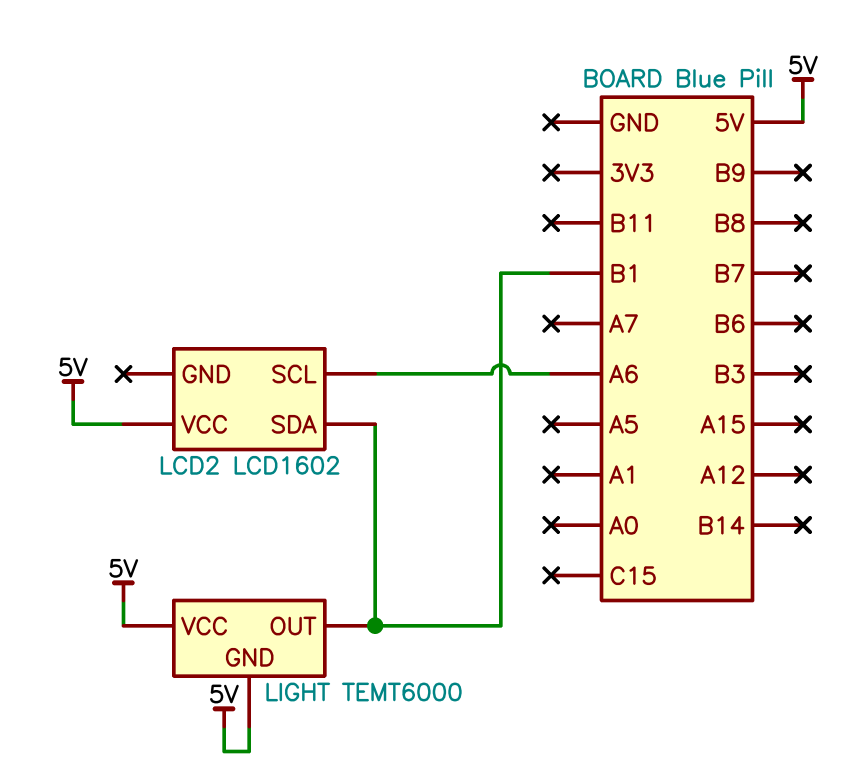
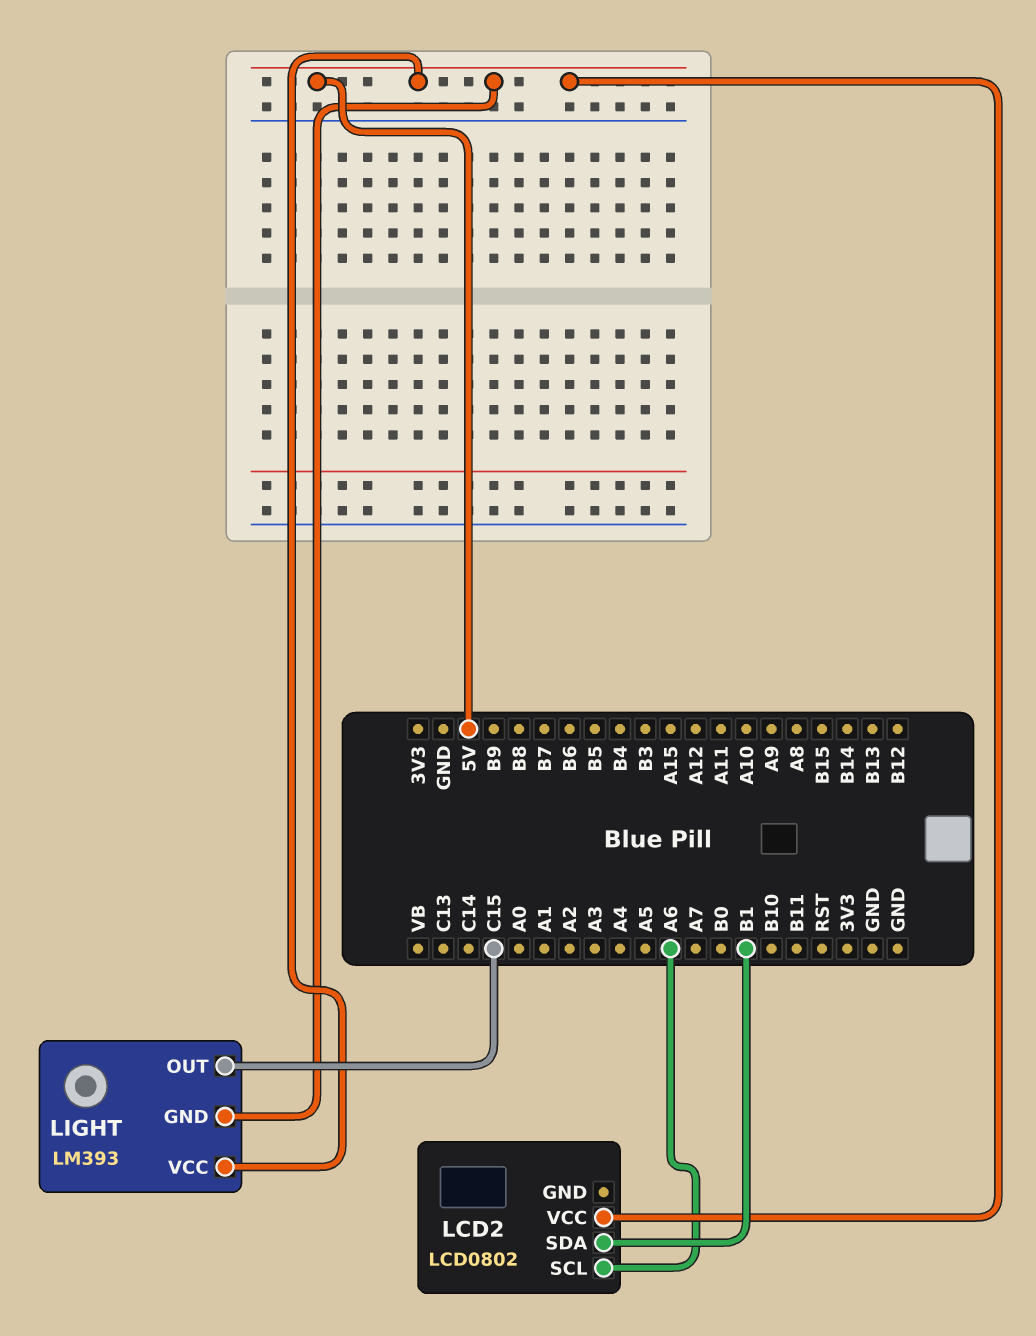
LCD2: LCD1602 -> LCD0802
LIGHT: TEMT6000 -> LM393
LIGHT pin OUT: B1 -> C15

